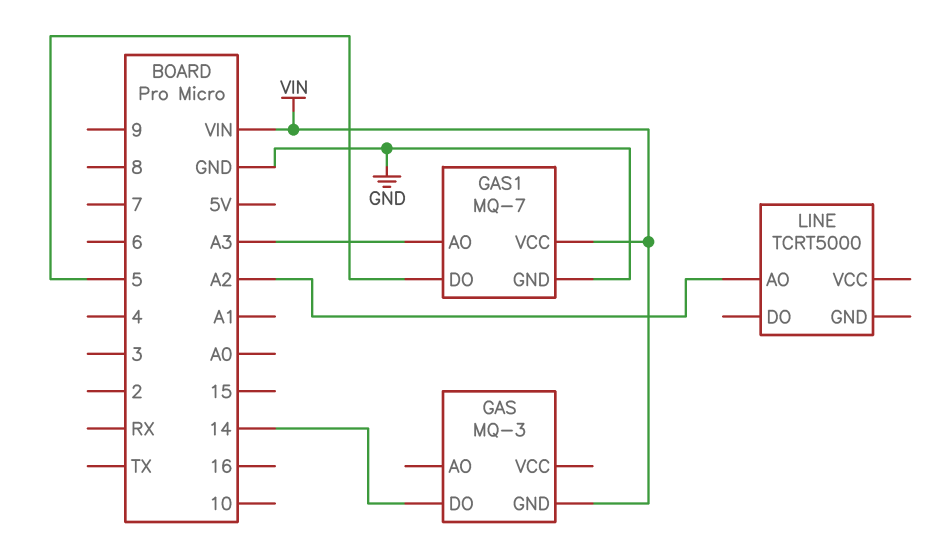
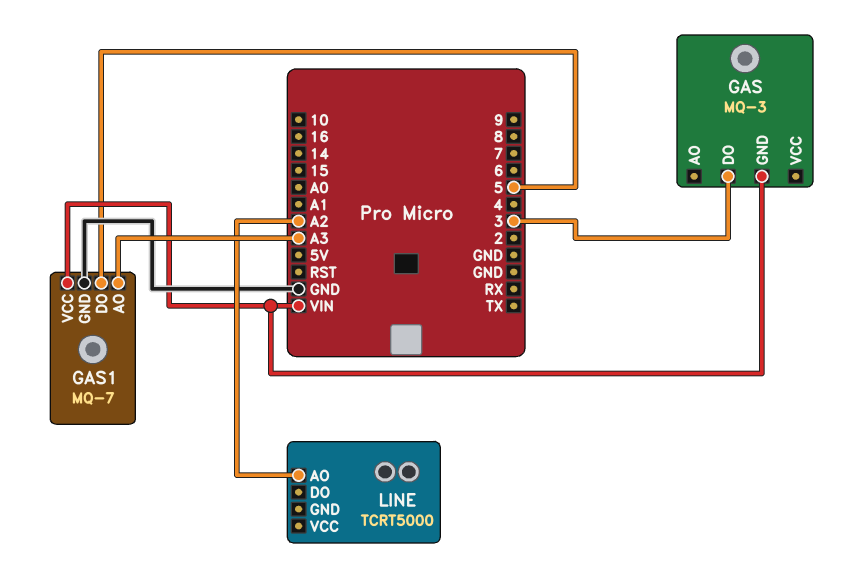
GAS pin DO: 14 -> 3

